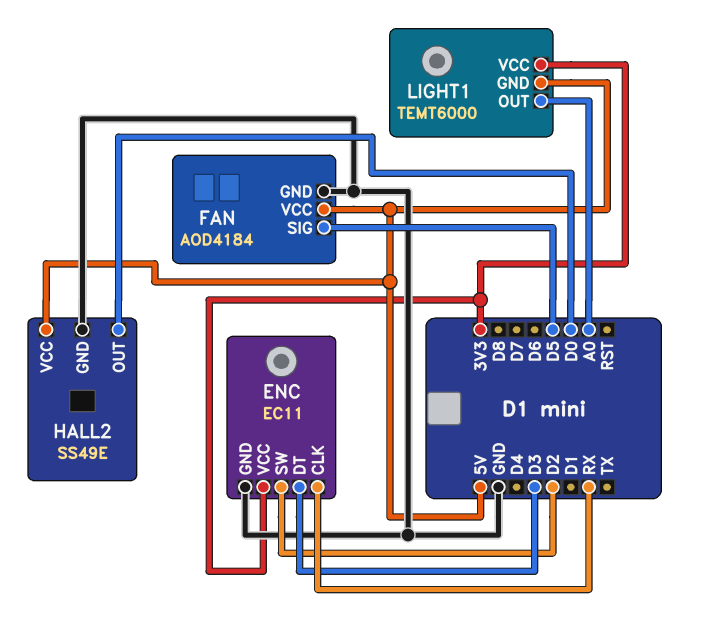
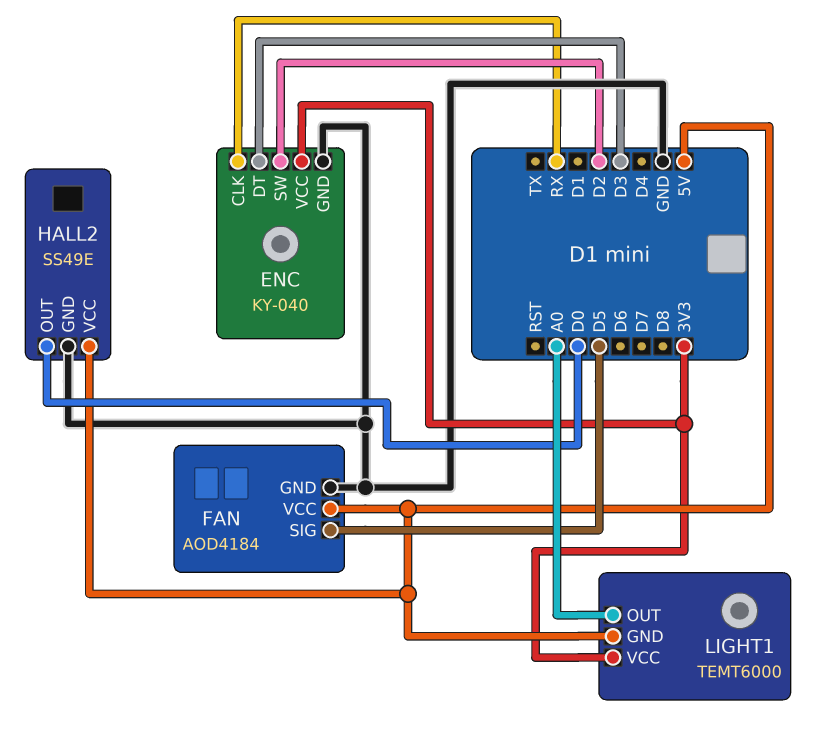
ENC: EC11 -> KY-040

